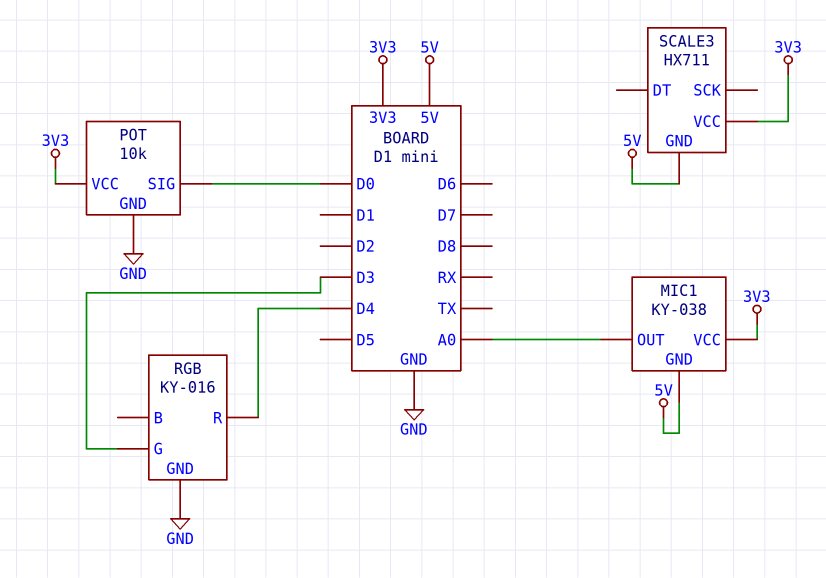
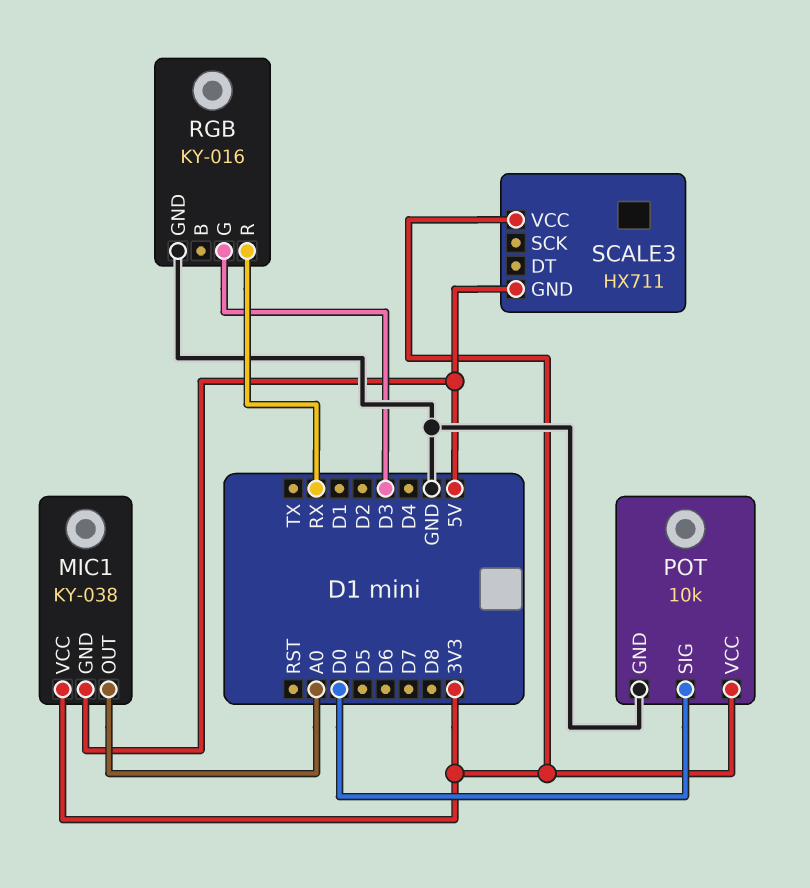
RGB pin R: D4 -> RX

